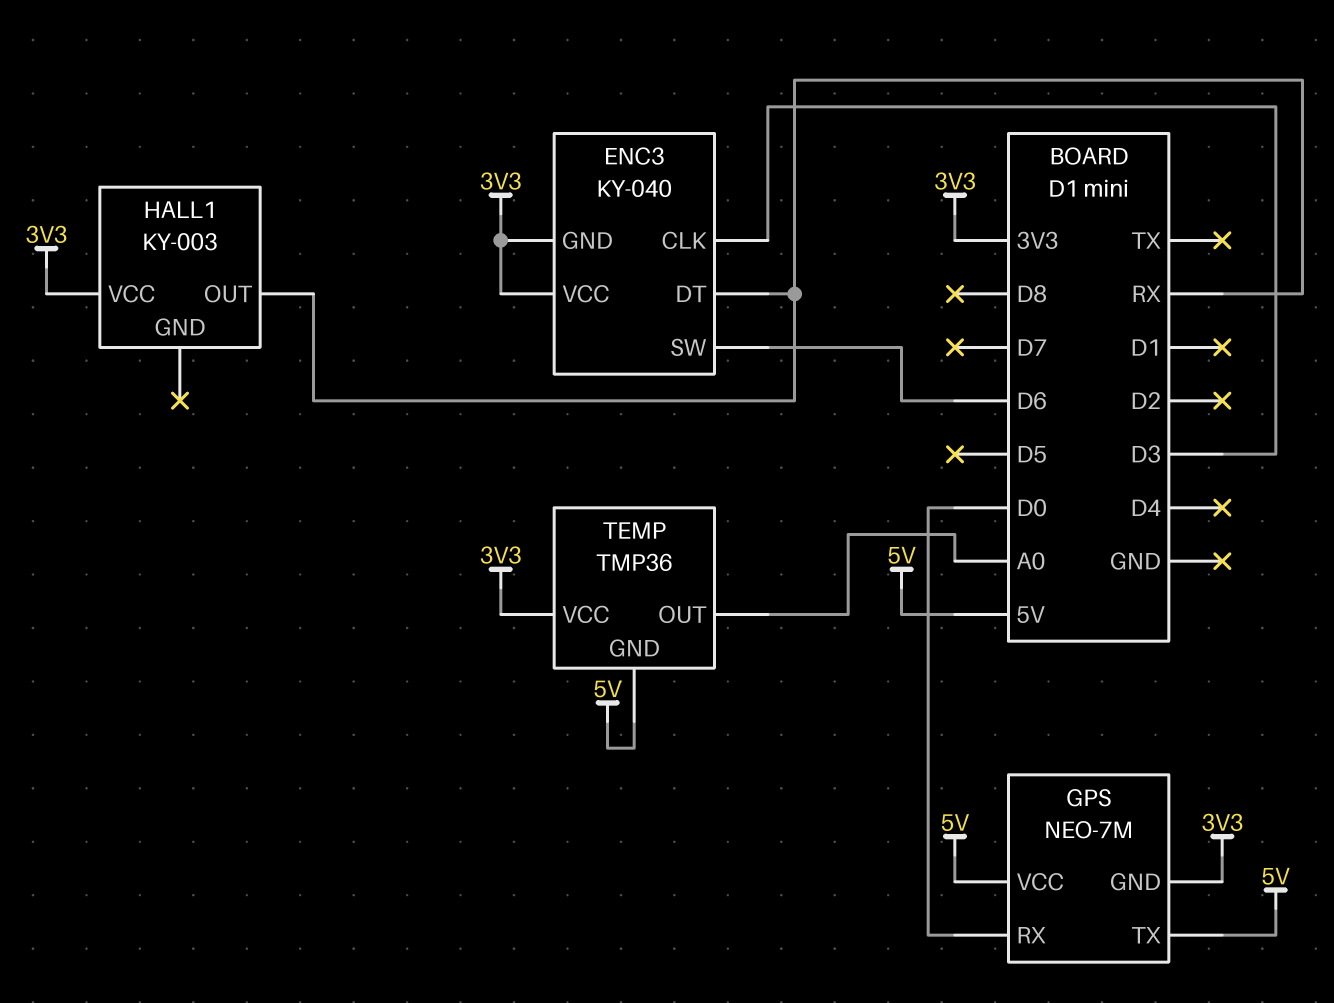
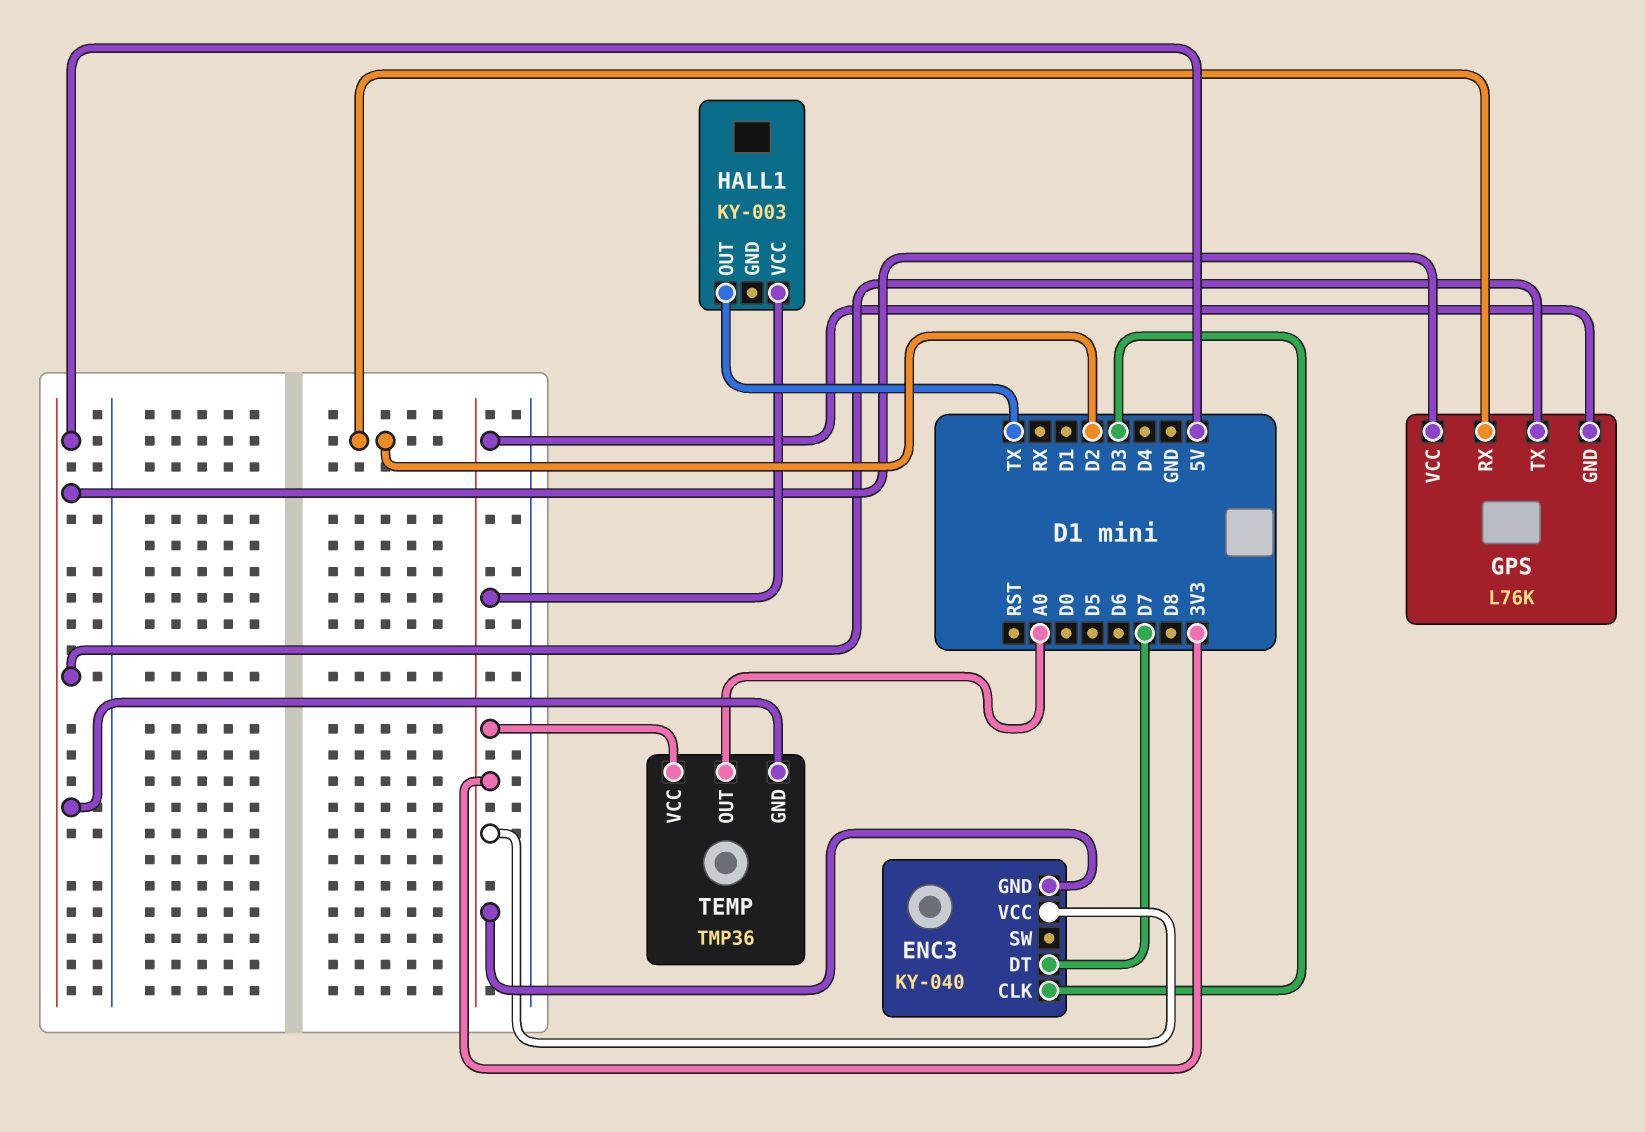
ENC3 pin DT: RX -> D7
ENC3 pin SW: D6 -> none
GPS: NEO-7M -> L76K
GPS pin RX: D0 -> D2
HALL1 pin OUT: RX -> TX

